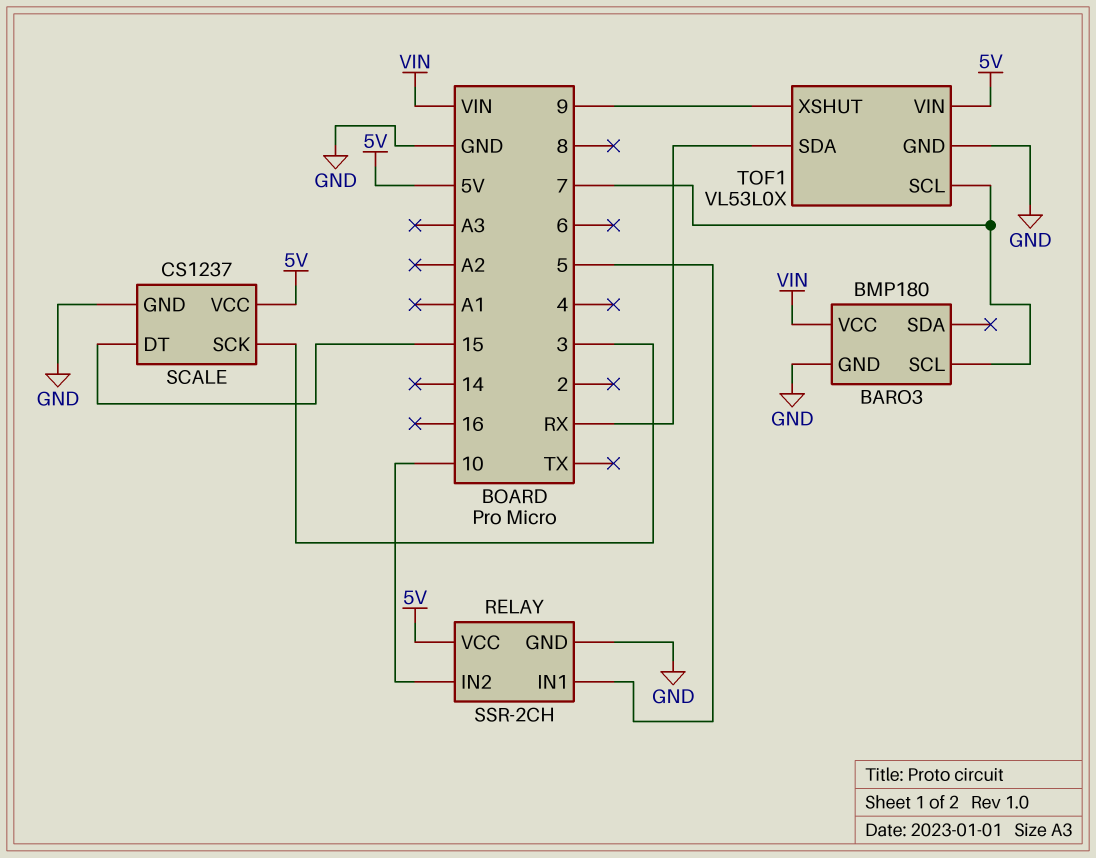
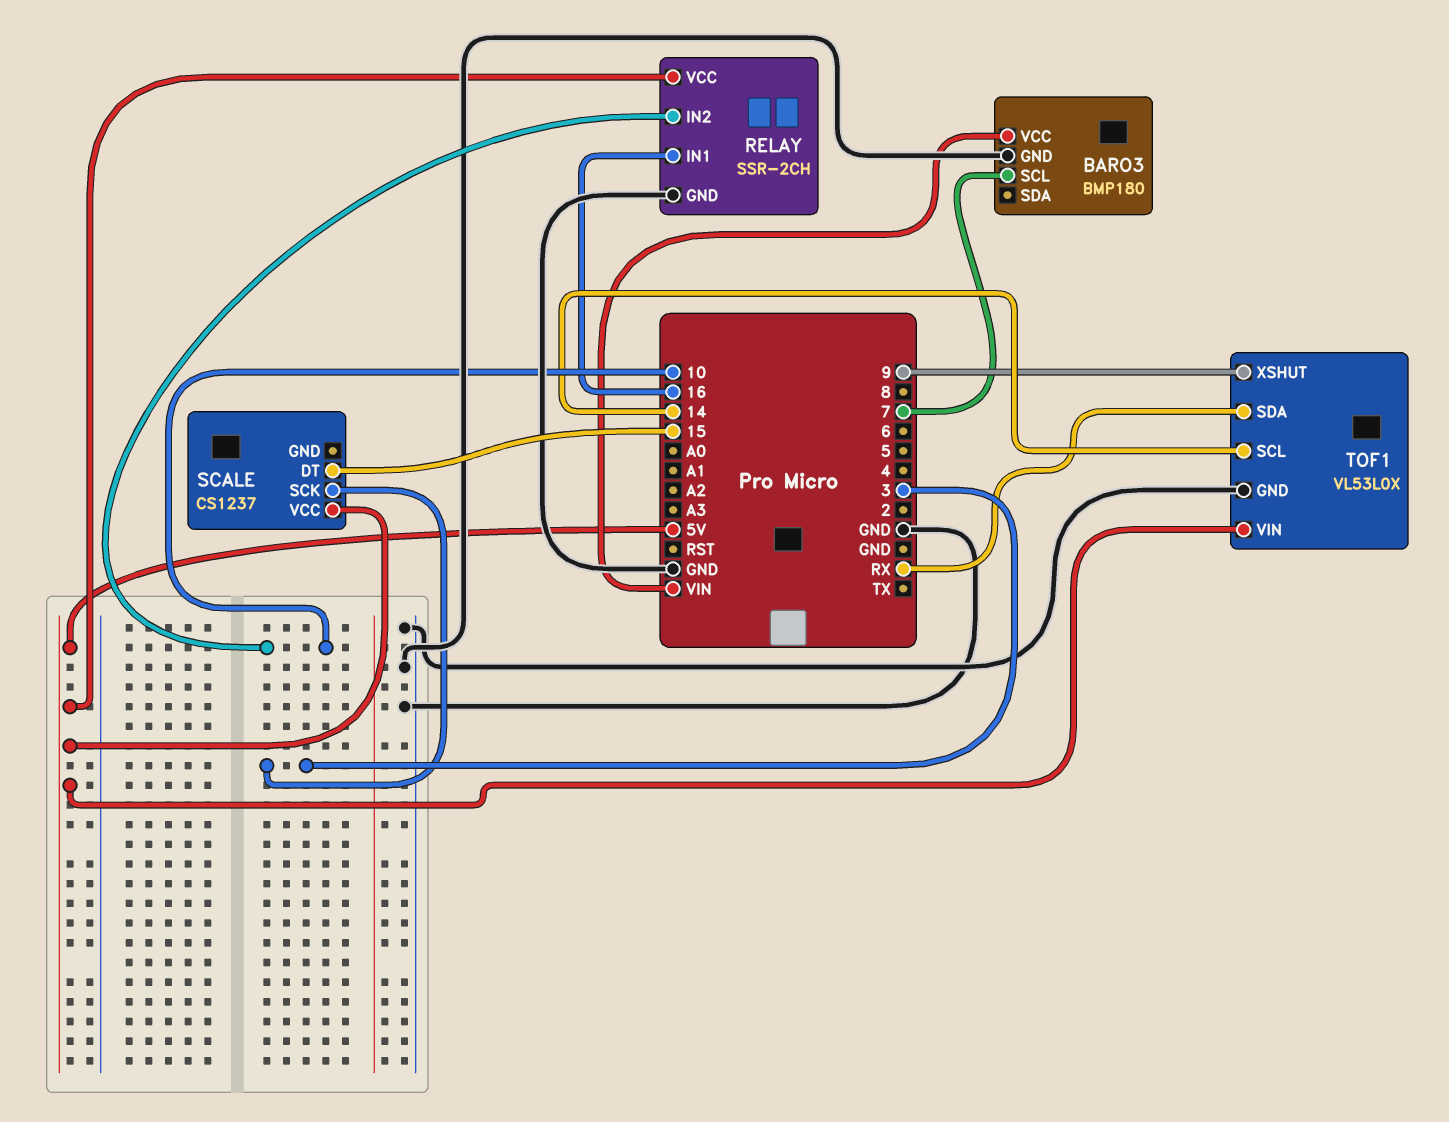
RELAY pin IN1: 5 -> 16
SCALE pin GND: GND -> none
TOF1 pin SCL: 7 -> 14

